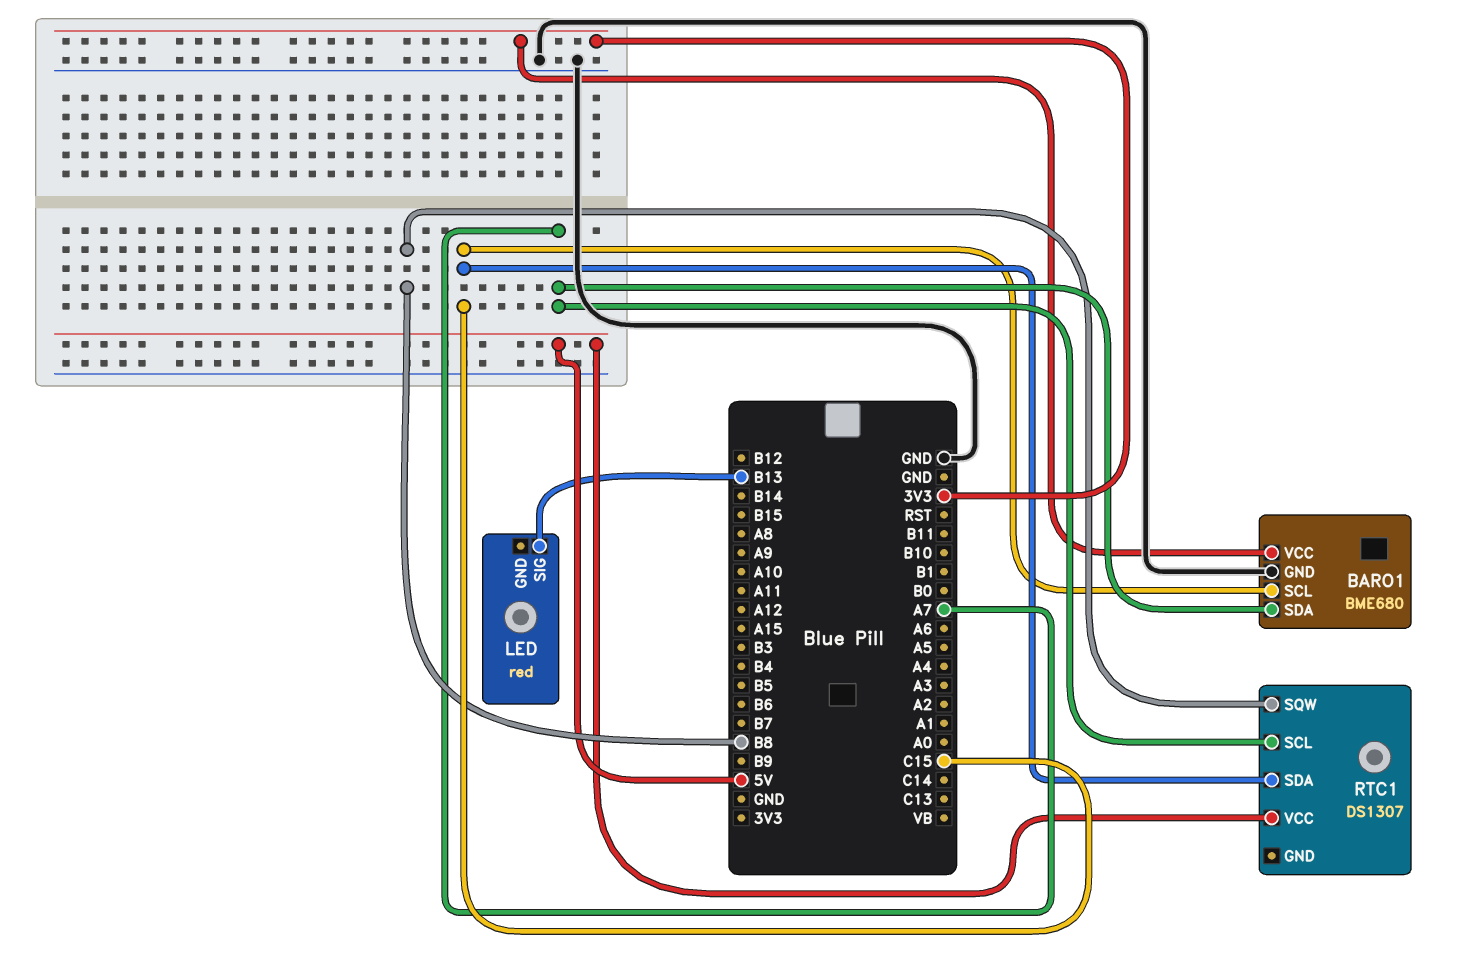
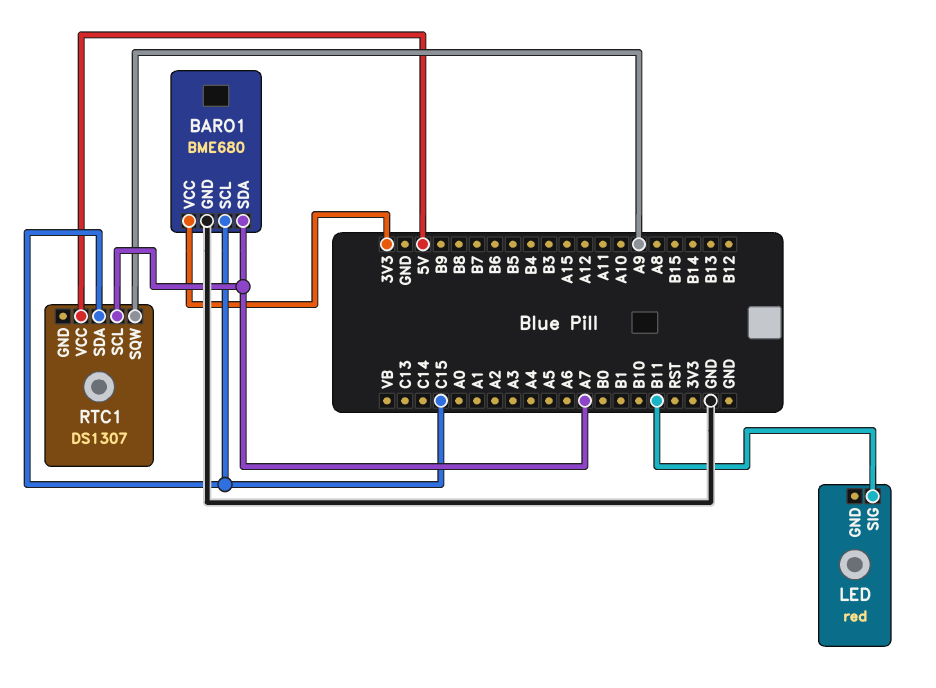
LED pin SIG: B13 -> B11
RTC1 pin SQW: B8 -> A9

